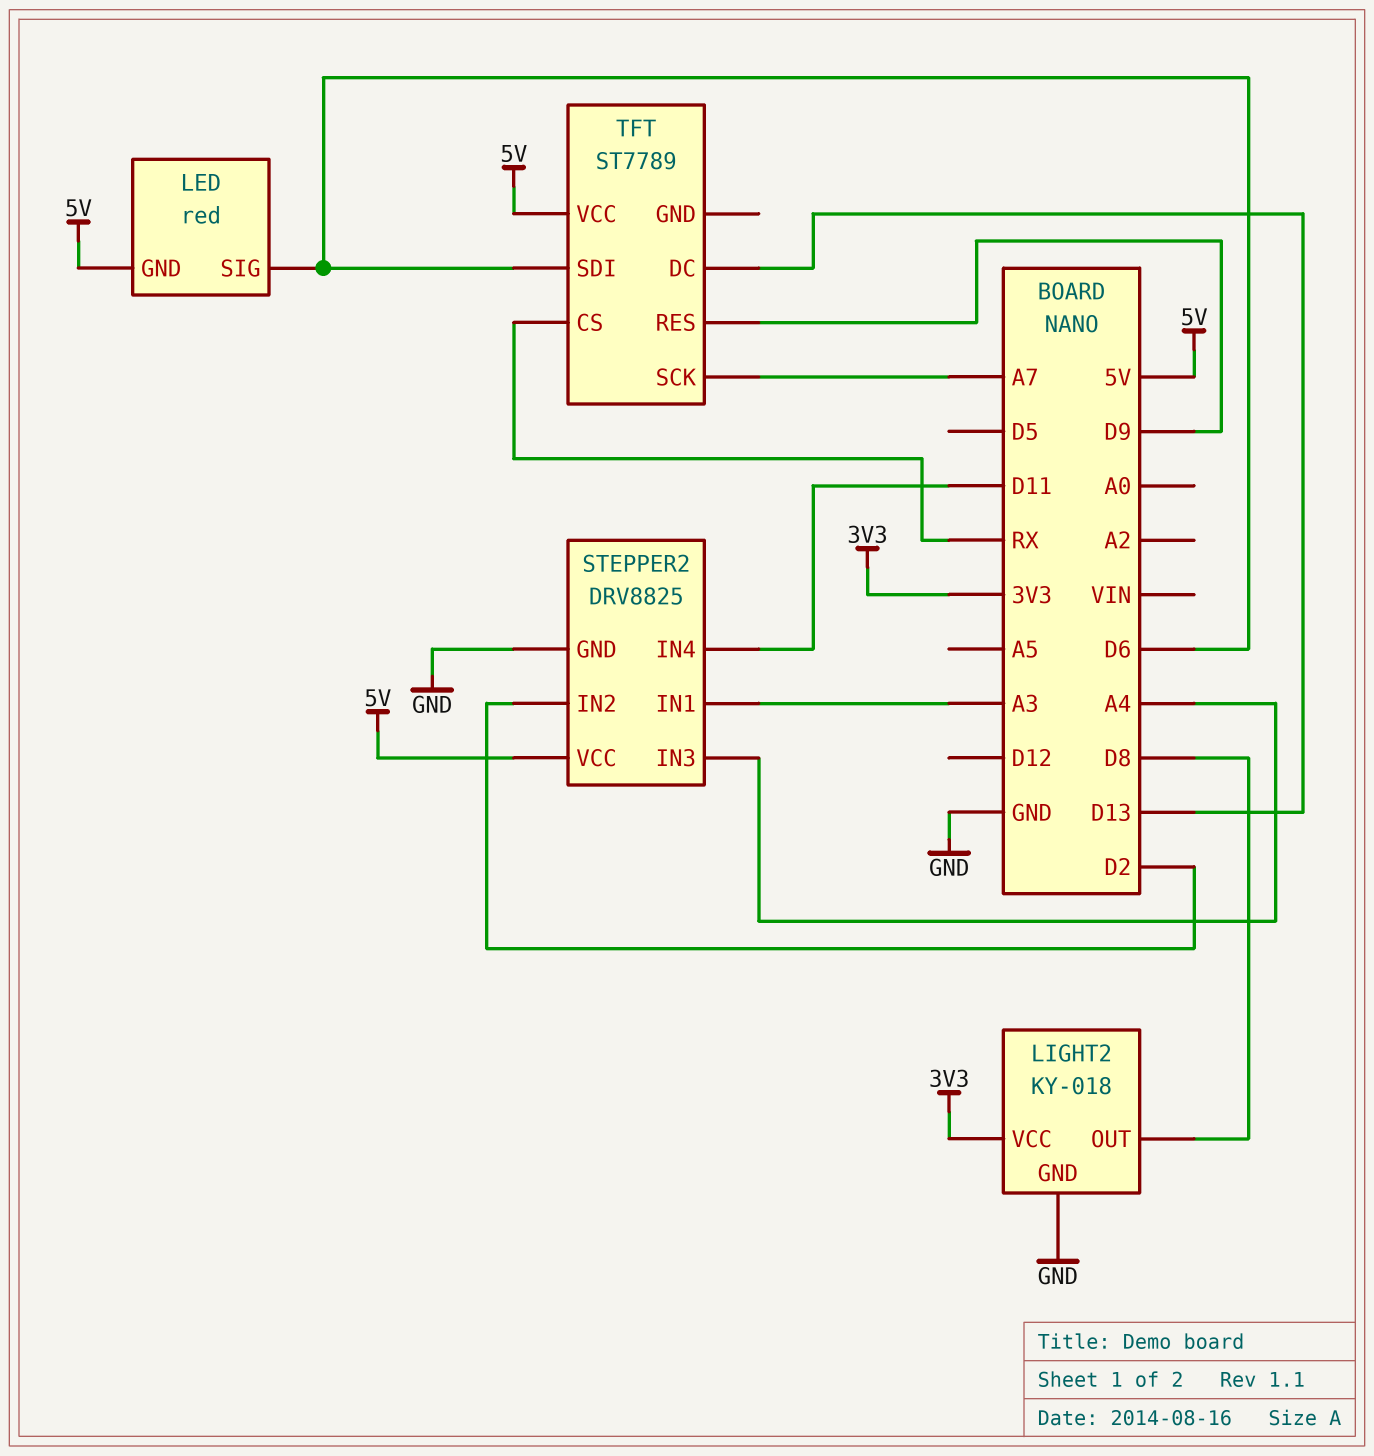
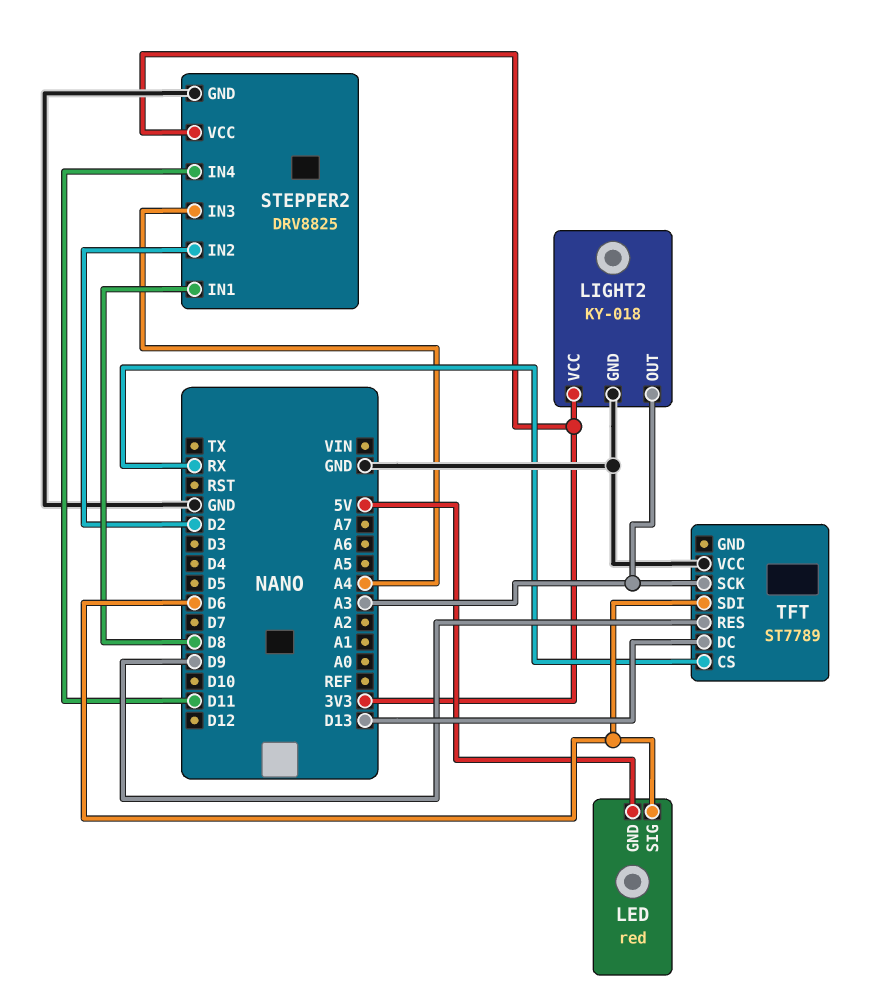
LIGHT2 pin OUT: D8 -> A3
STEPPER2 pin IN1: A3 -> D8
STEPPER2 pin VCC: 5V -> 3V3
TFT pin SCK: A7 -> A3
TFT pin VCC: 5V -> GND

